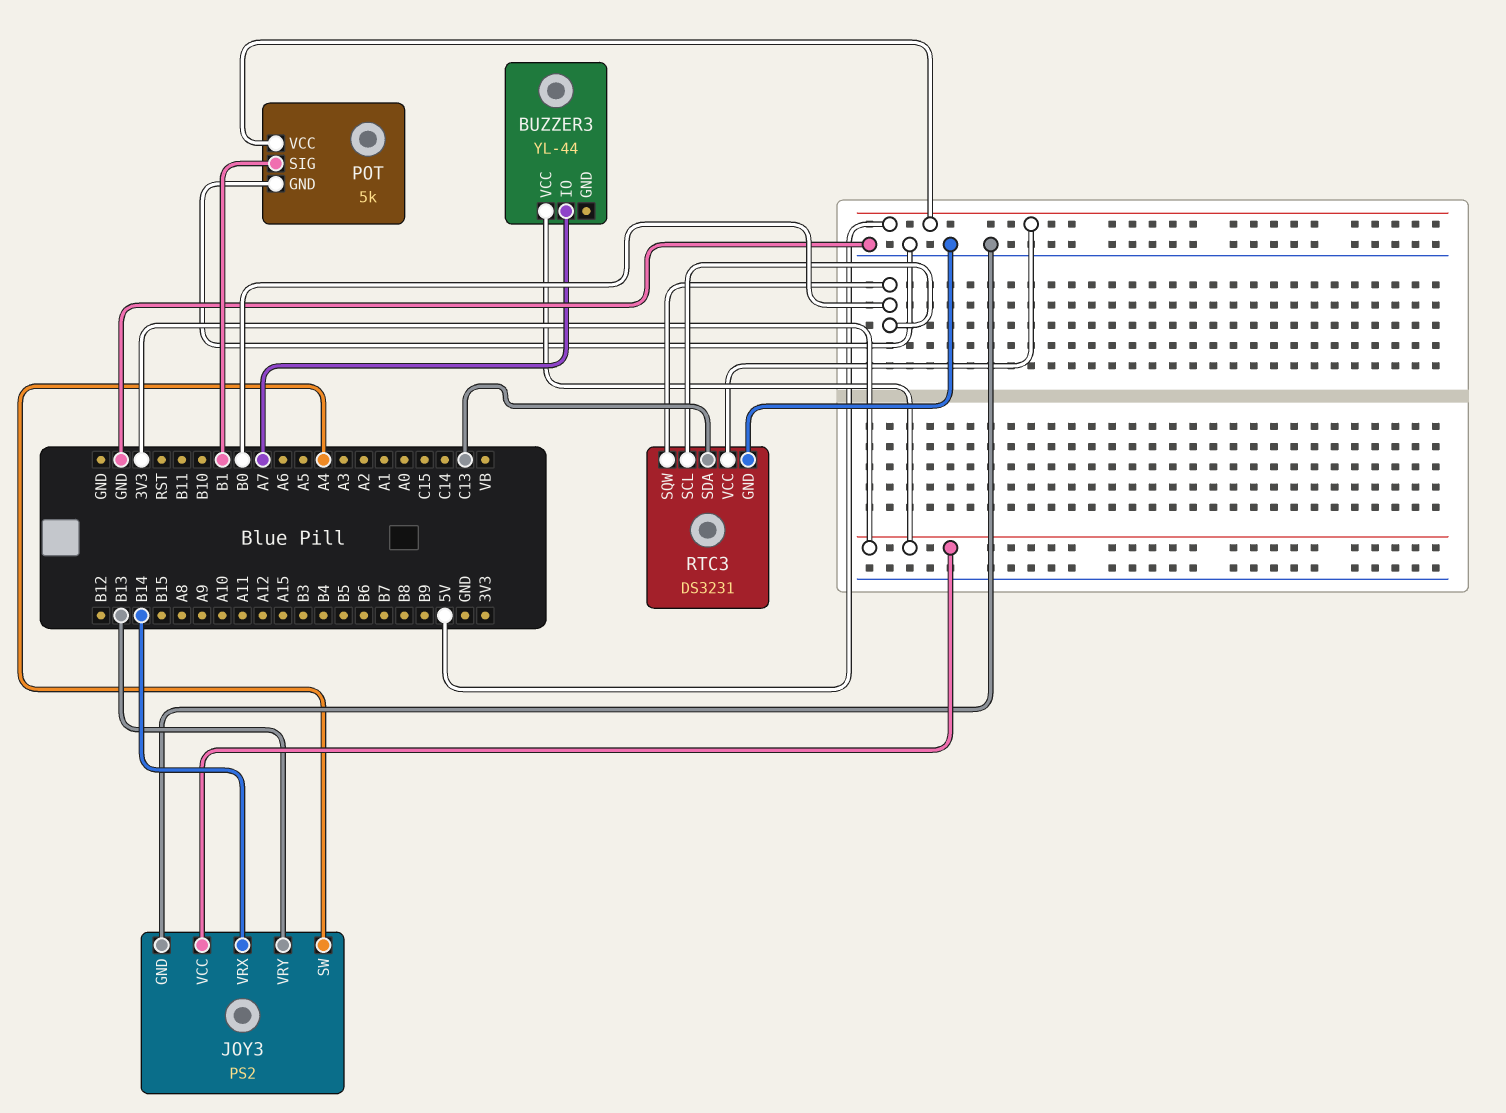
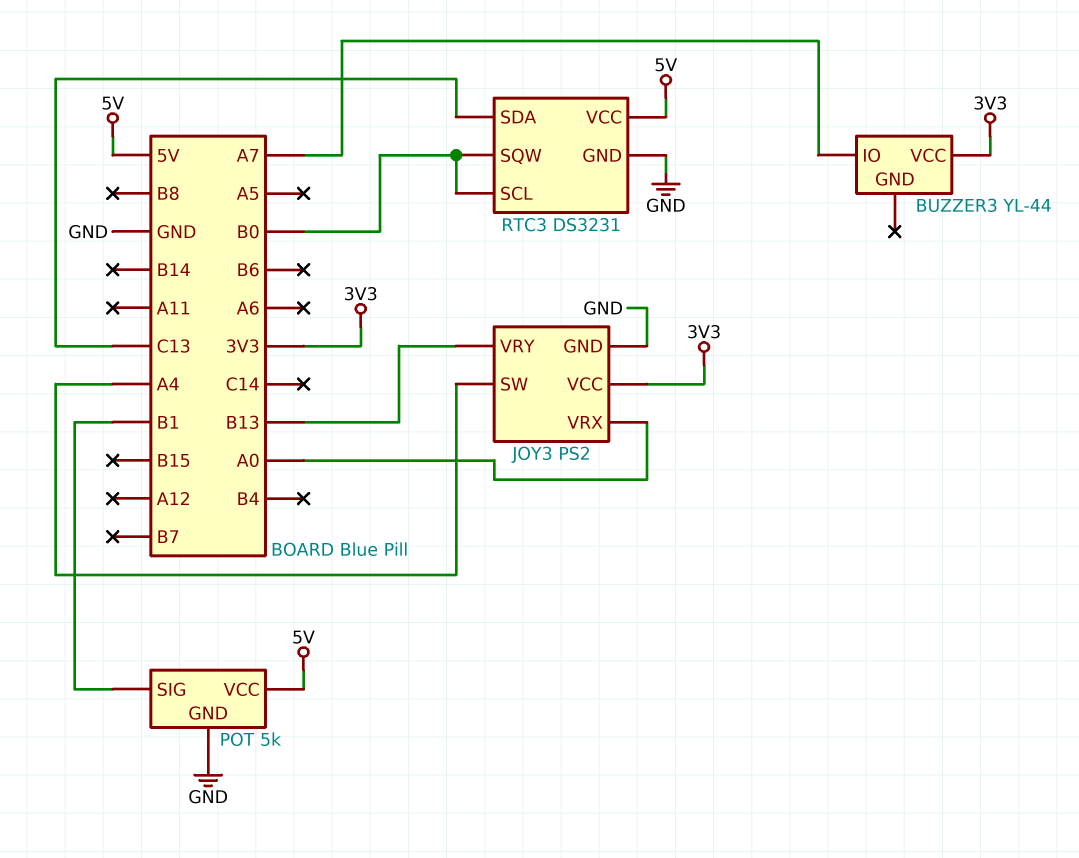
JOY3 pin VRX: B14 -> A0

